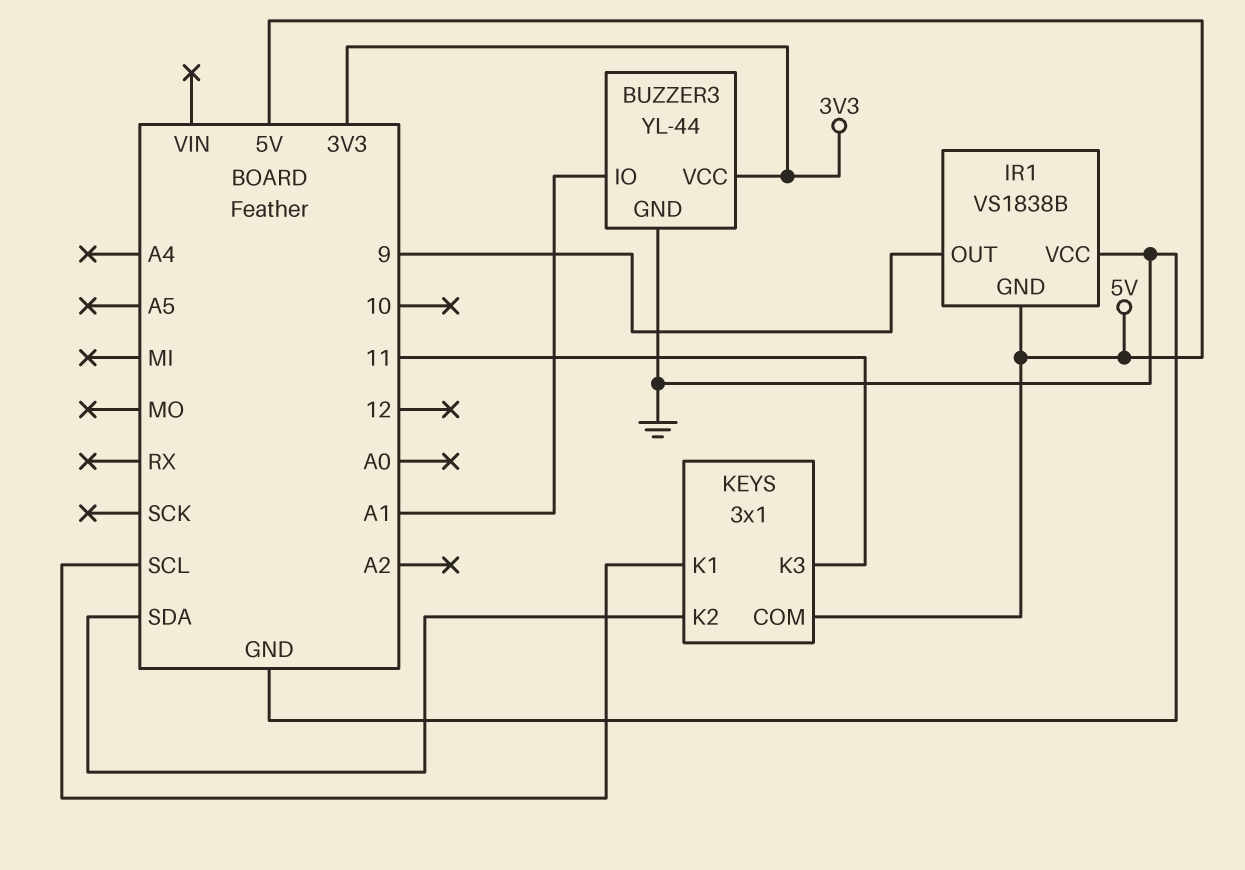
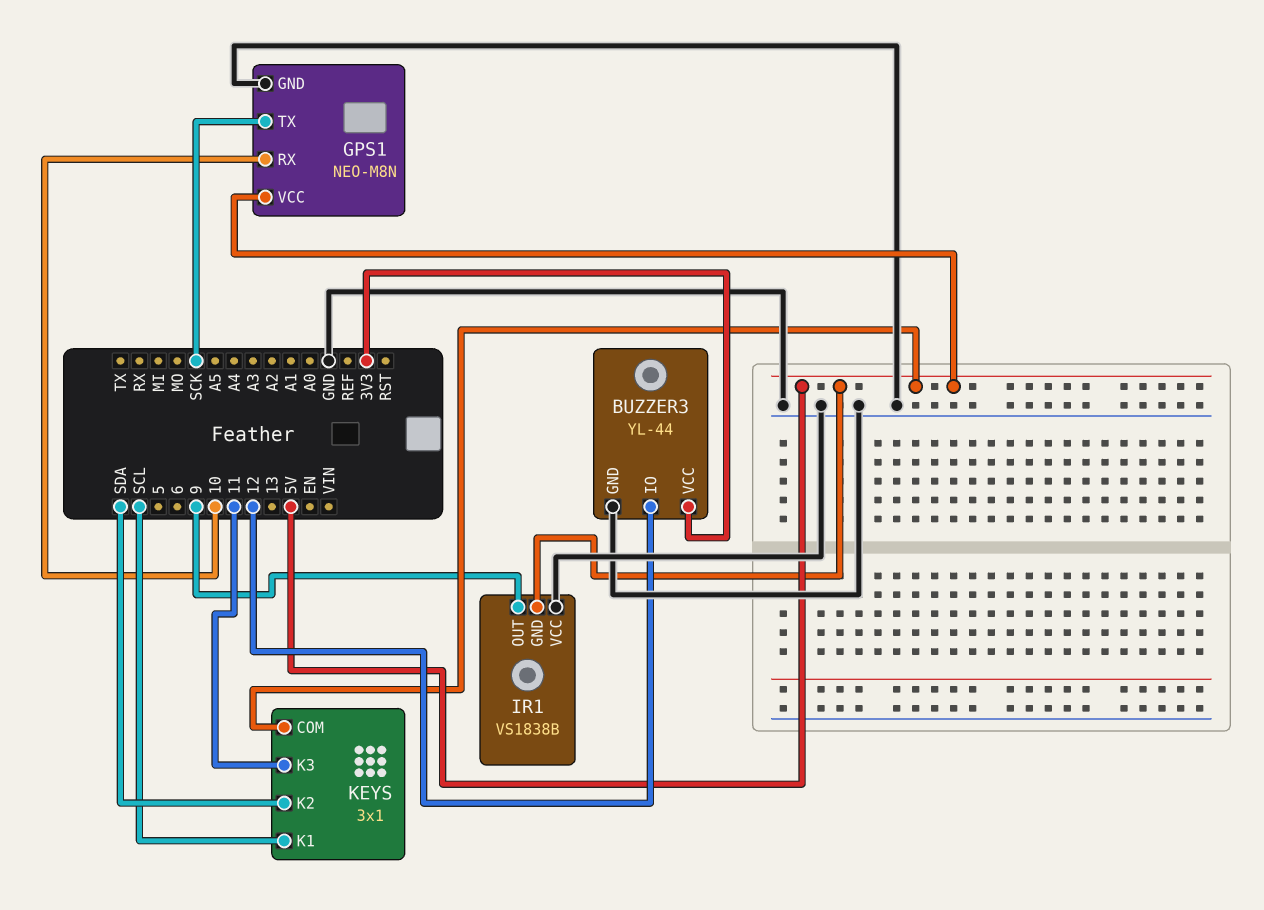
BUZZER3 pin IO: A1 -> 12
GPS1: none -> NEO-M8N
GPS1 pin GND: none -> GND
GPS1 pin RX: none -> 10
GPS1 pin TX: none -> SCK
GPS1 pin VCC: none -> 5V

